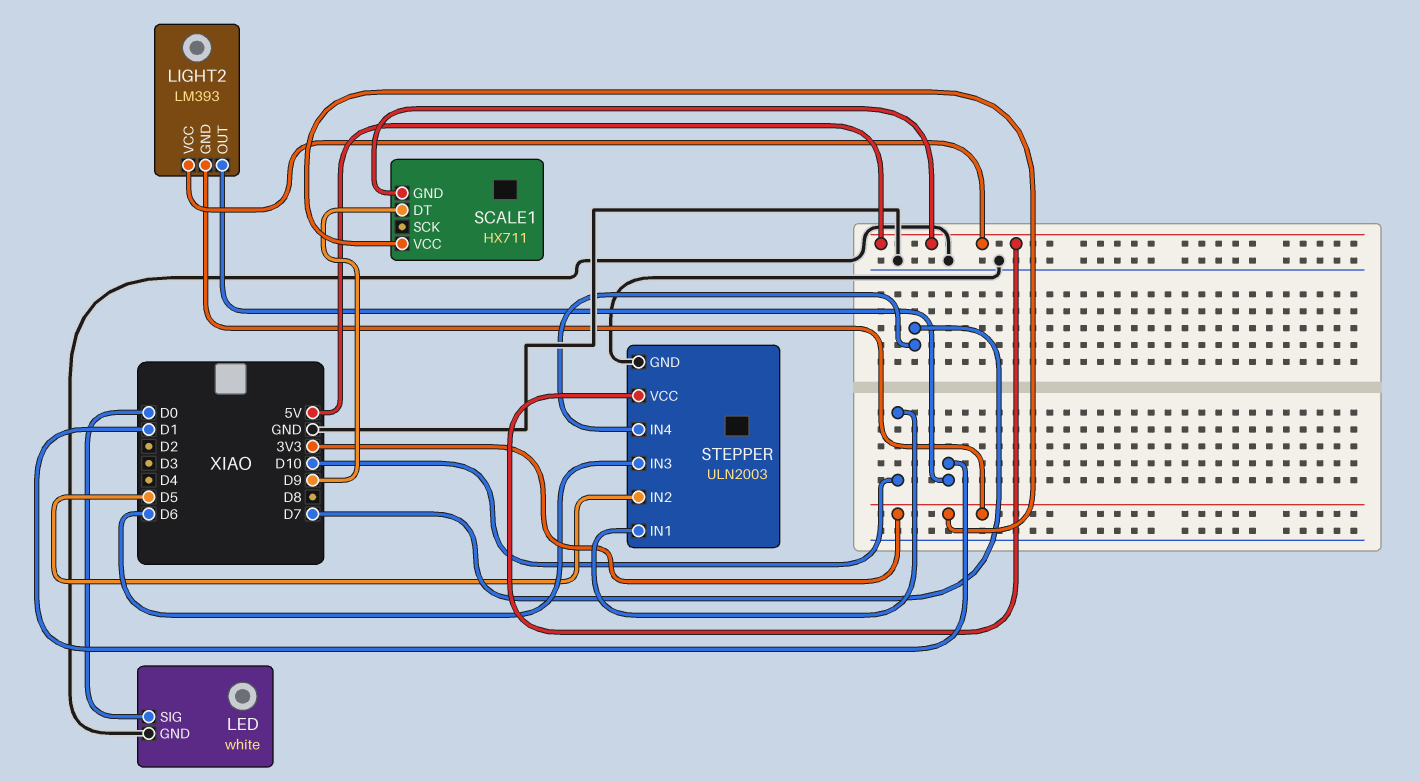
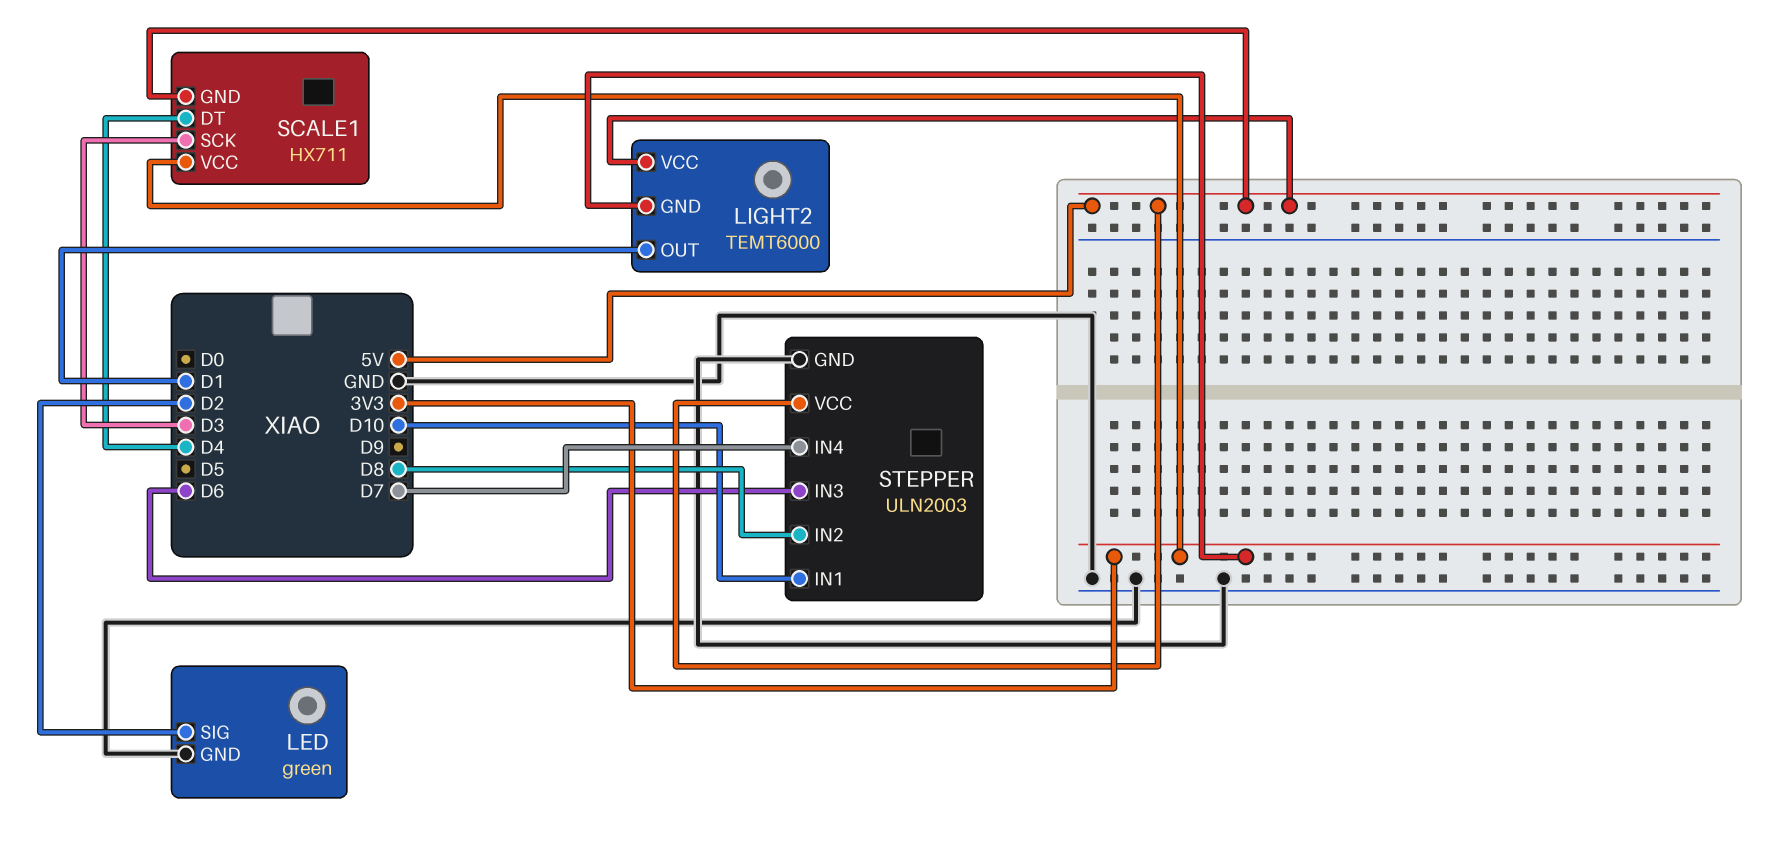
LED: white -> green
LED pin SIG: D0 -> D2
LIGHT2: LM393 -> TEMT6000
SCALE1 pin DT: D9 -> D4
SCALE1 pin SCK: none -> D3
STEPPER pin IN2: D5 -> D8

